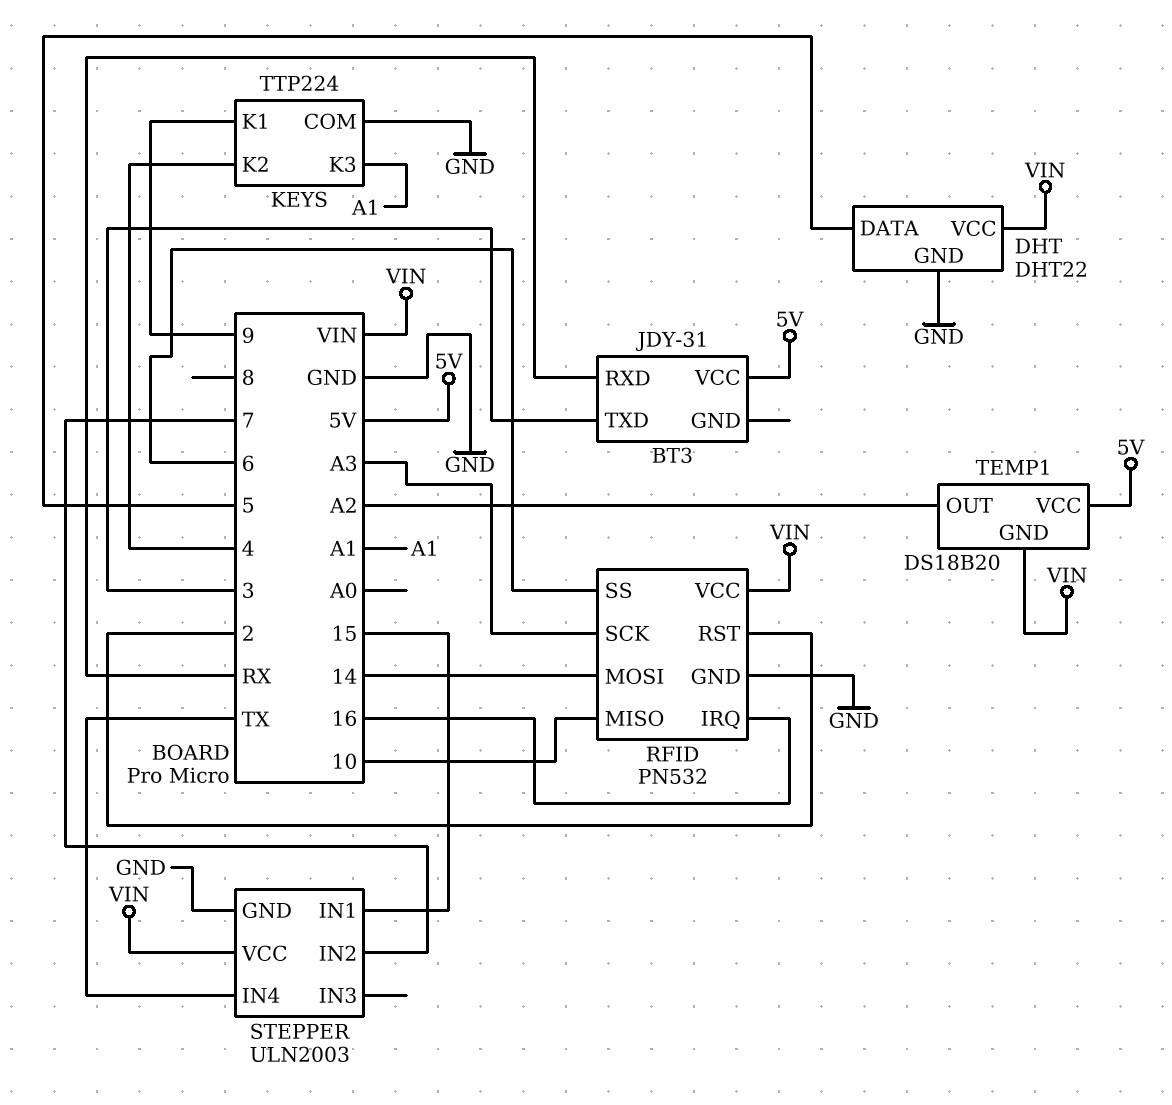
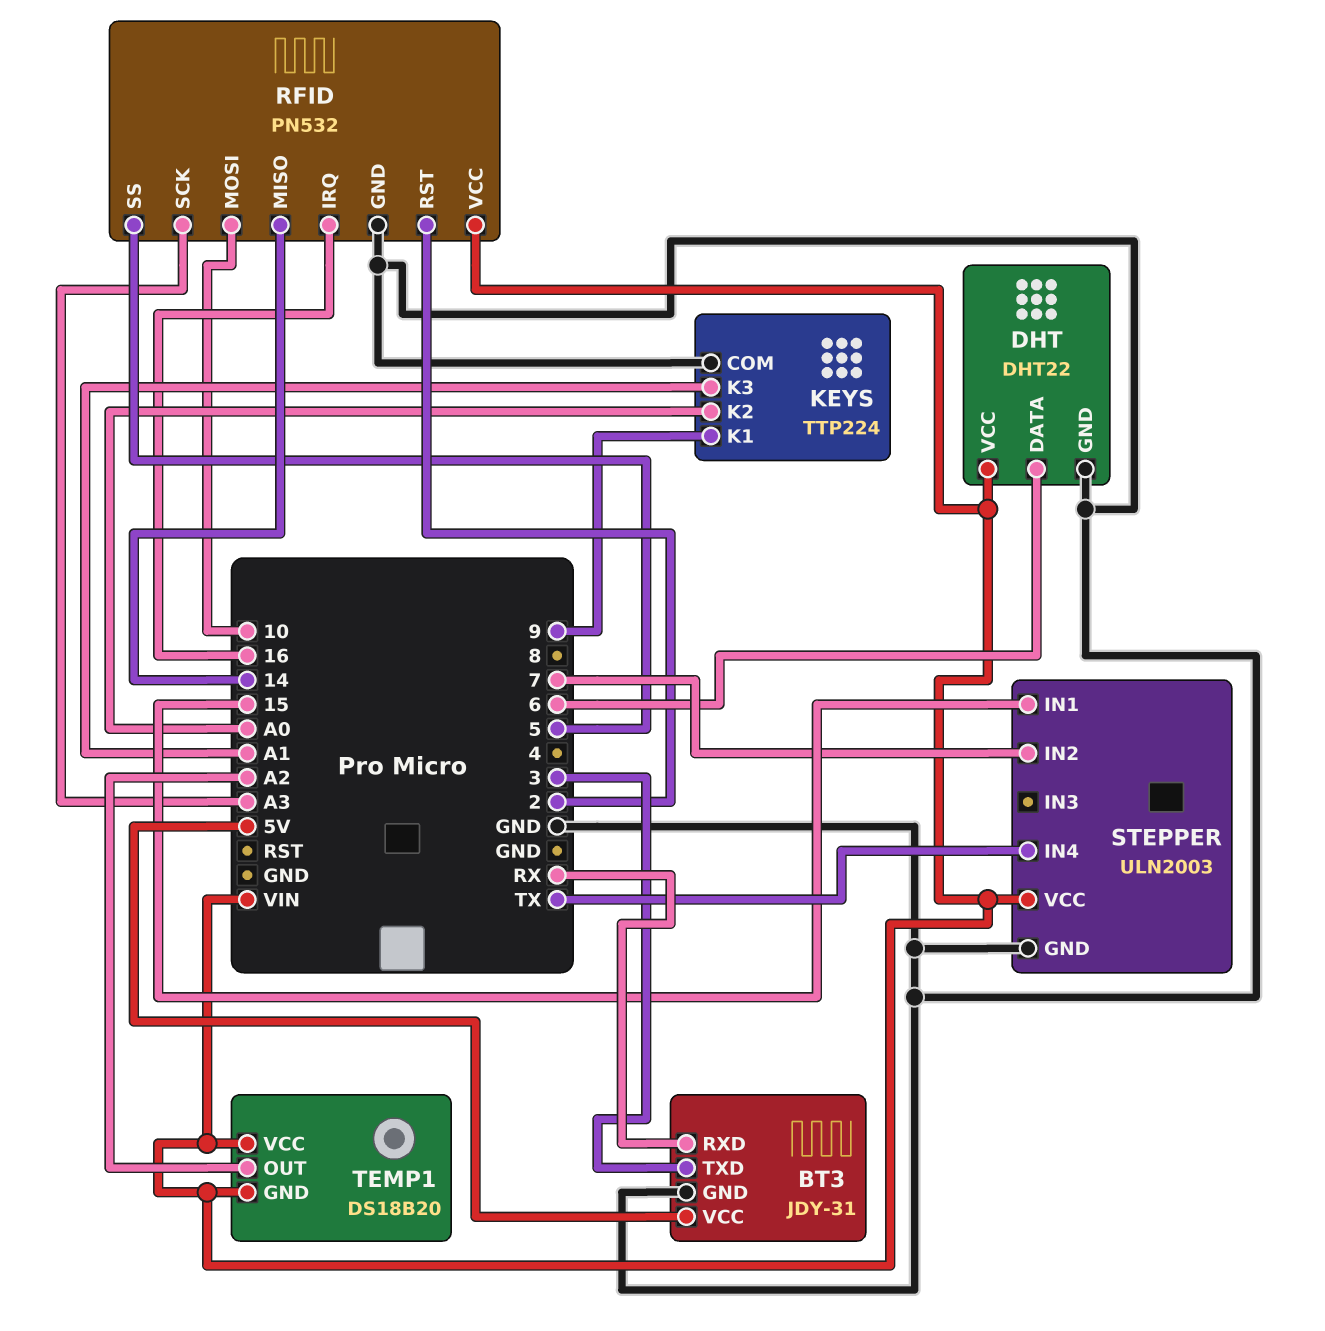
BT3 pin GND: none -> GND
DHT pin DATA: 5 -> 6
KEYS pin K2: 4 -> A0
RFID pin MISO: 10 -> 14
RFID pin MOSI: 14 -> 10
RFID pin SS: 6 -> 5
TEMP1 pin VCC: 5V -> VIN

